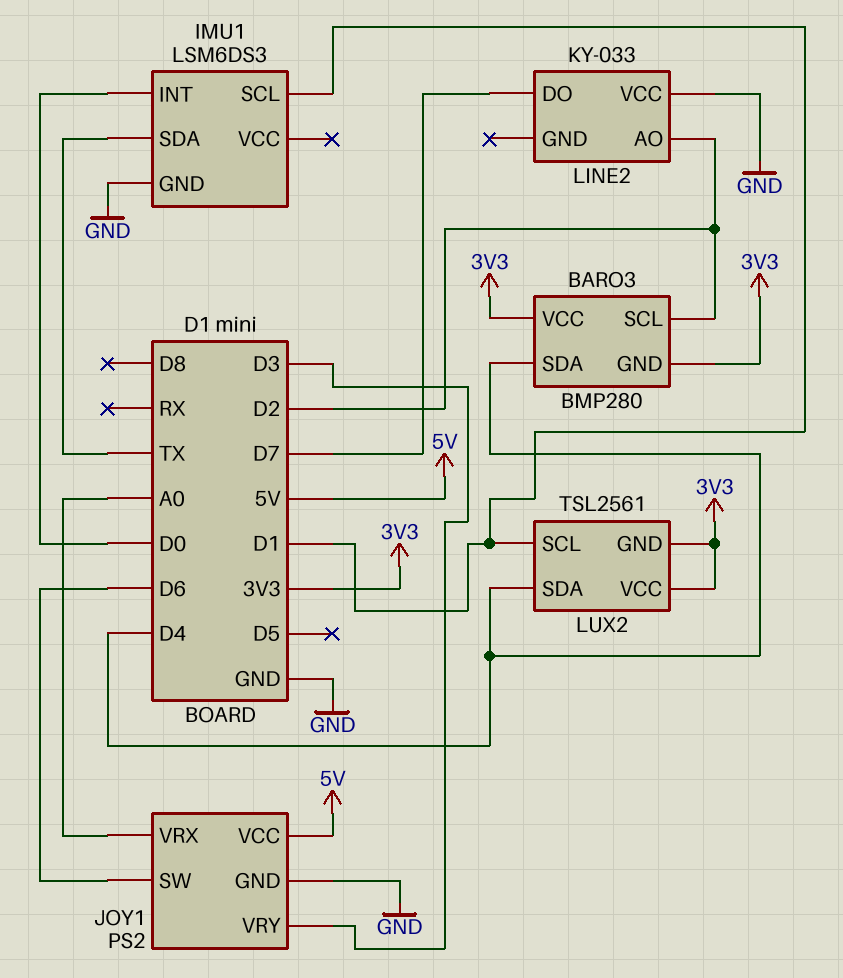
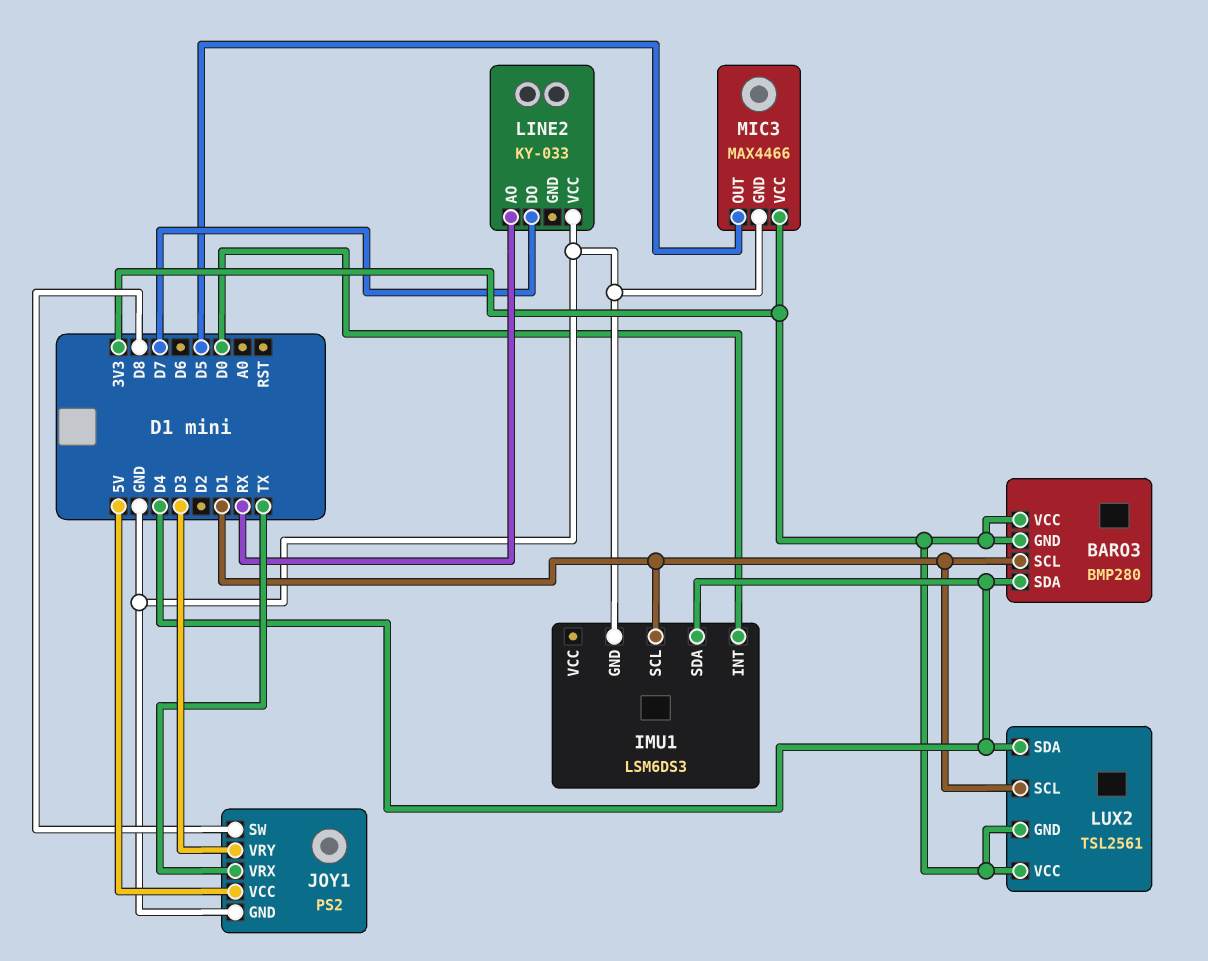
BARO3 pin SCL: D2 -> D1
IMU1 pin SDA: TX -> D4
JOY1 pin SW: D6 -> D8
JOY1 pin VRX: A0 -> TX
LINE2 pin AO: D2 -> RX
MIC3: none -> MAX4466
MIC3 pin GND: none -> GND
MIC3 pin OUT: none -> D5
MIC3 pin VCC: none -> 3V3

